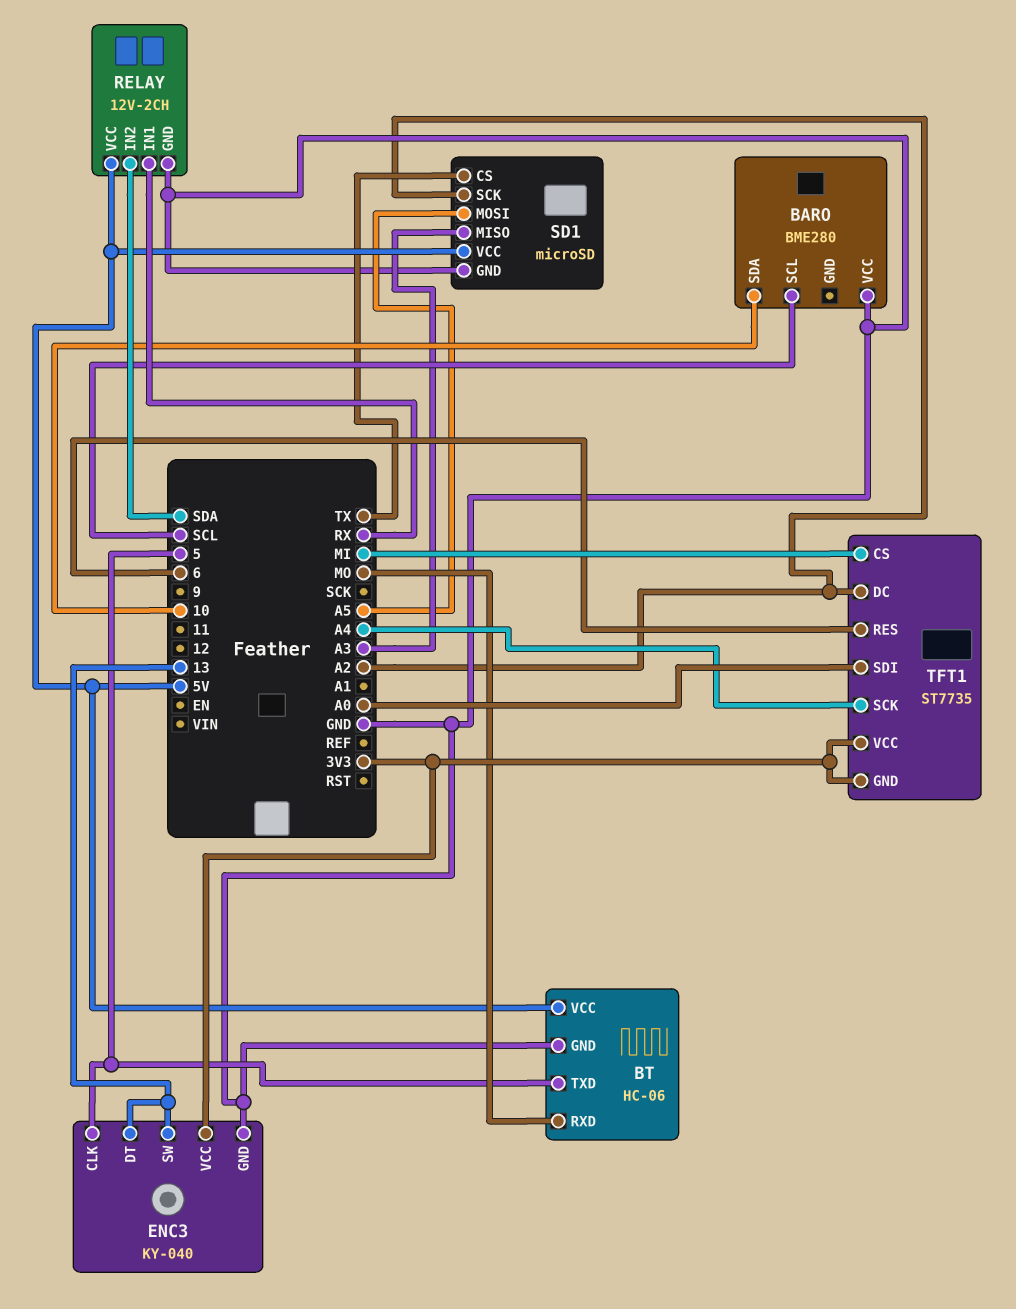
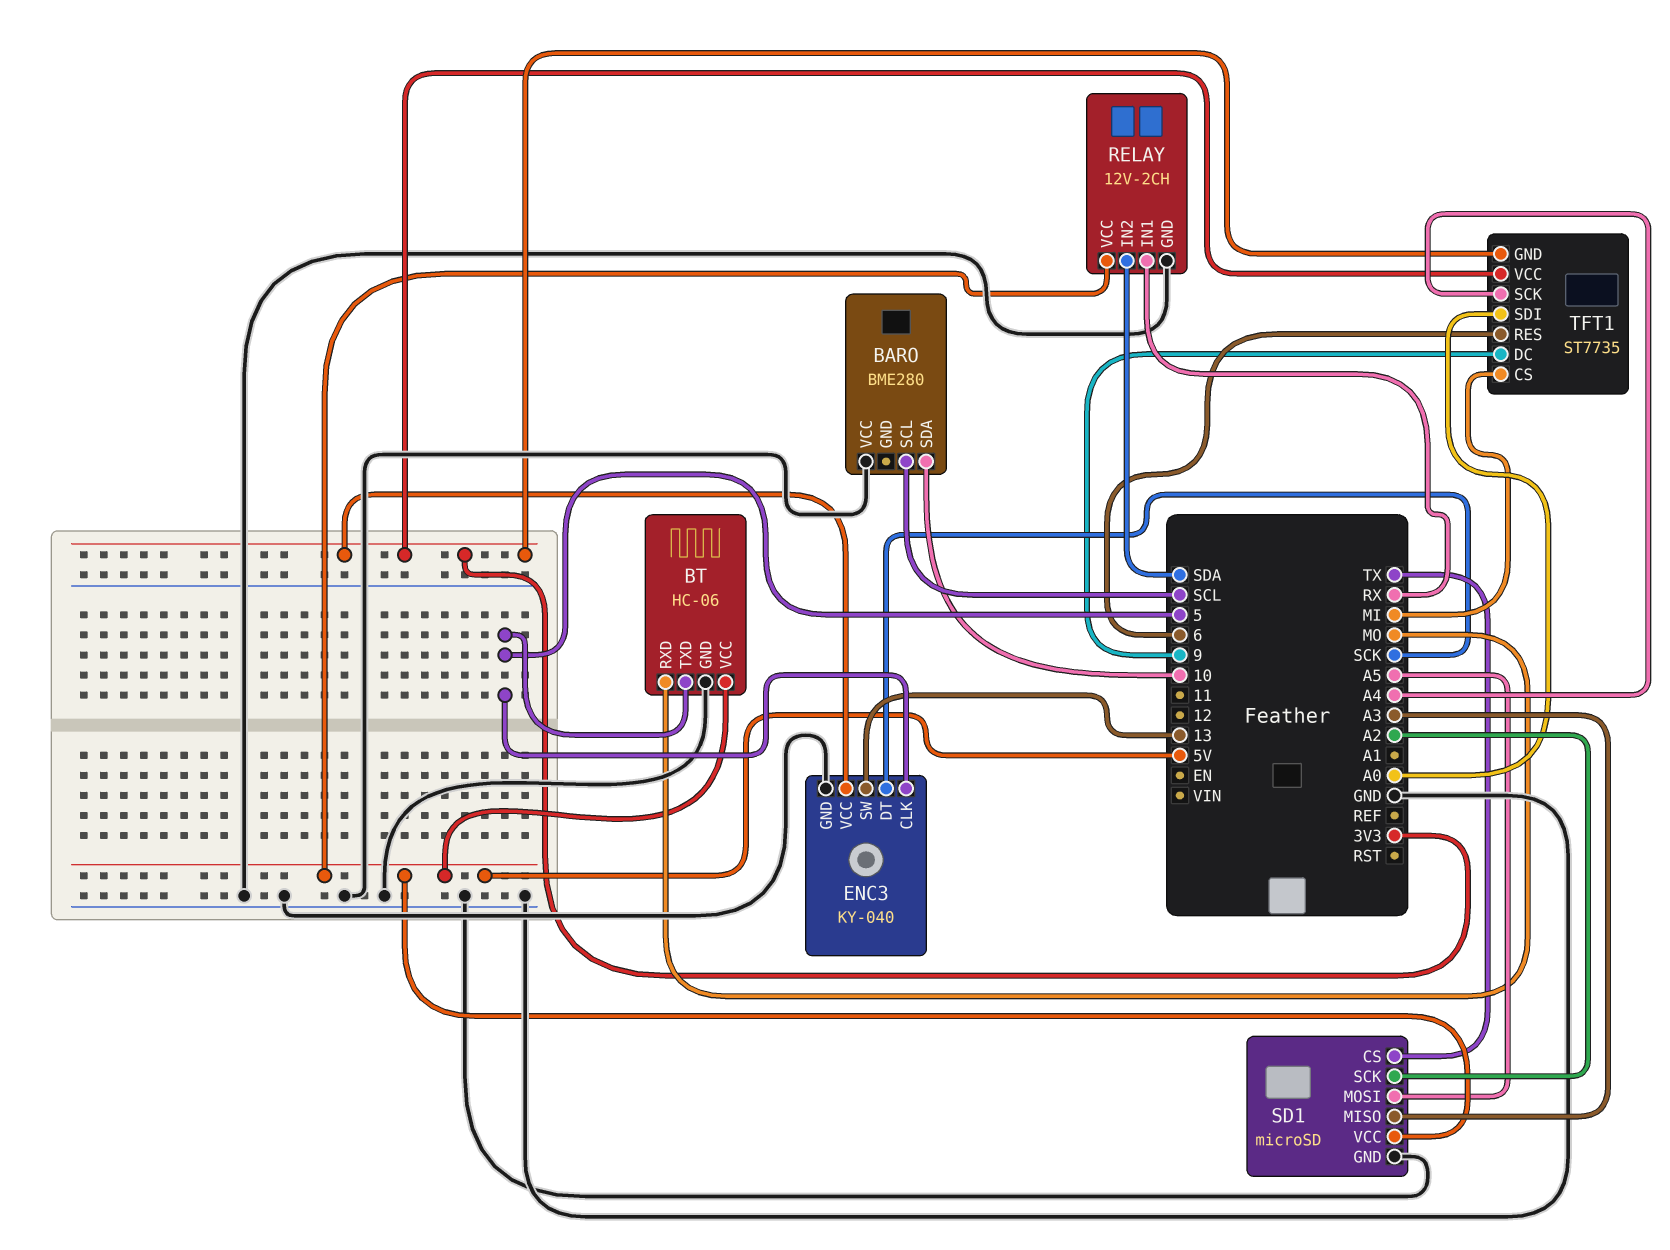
ENC3 pin DT: 13 -> SCK
TFT1 pin DC: A2 -> 9

